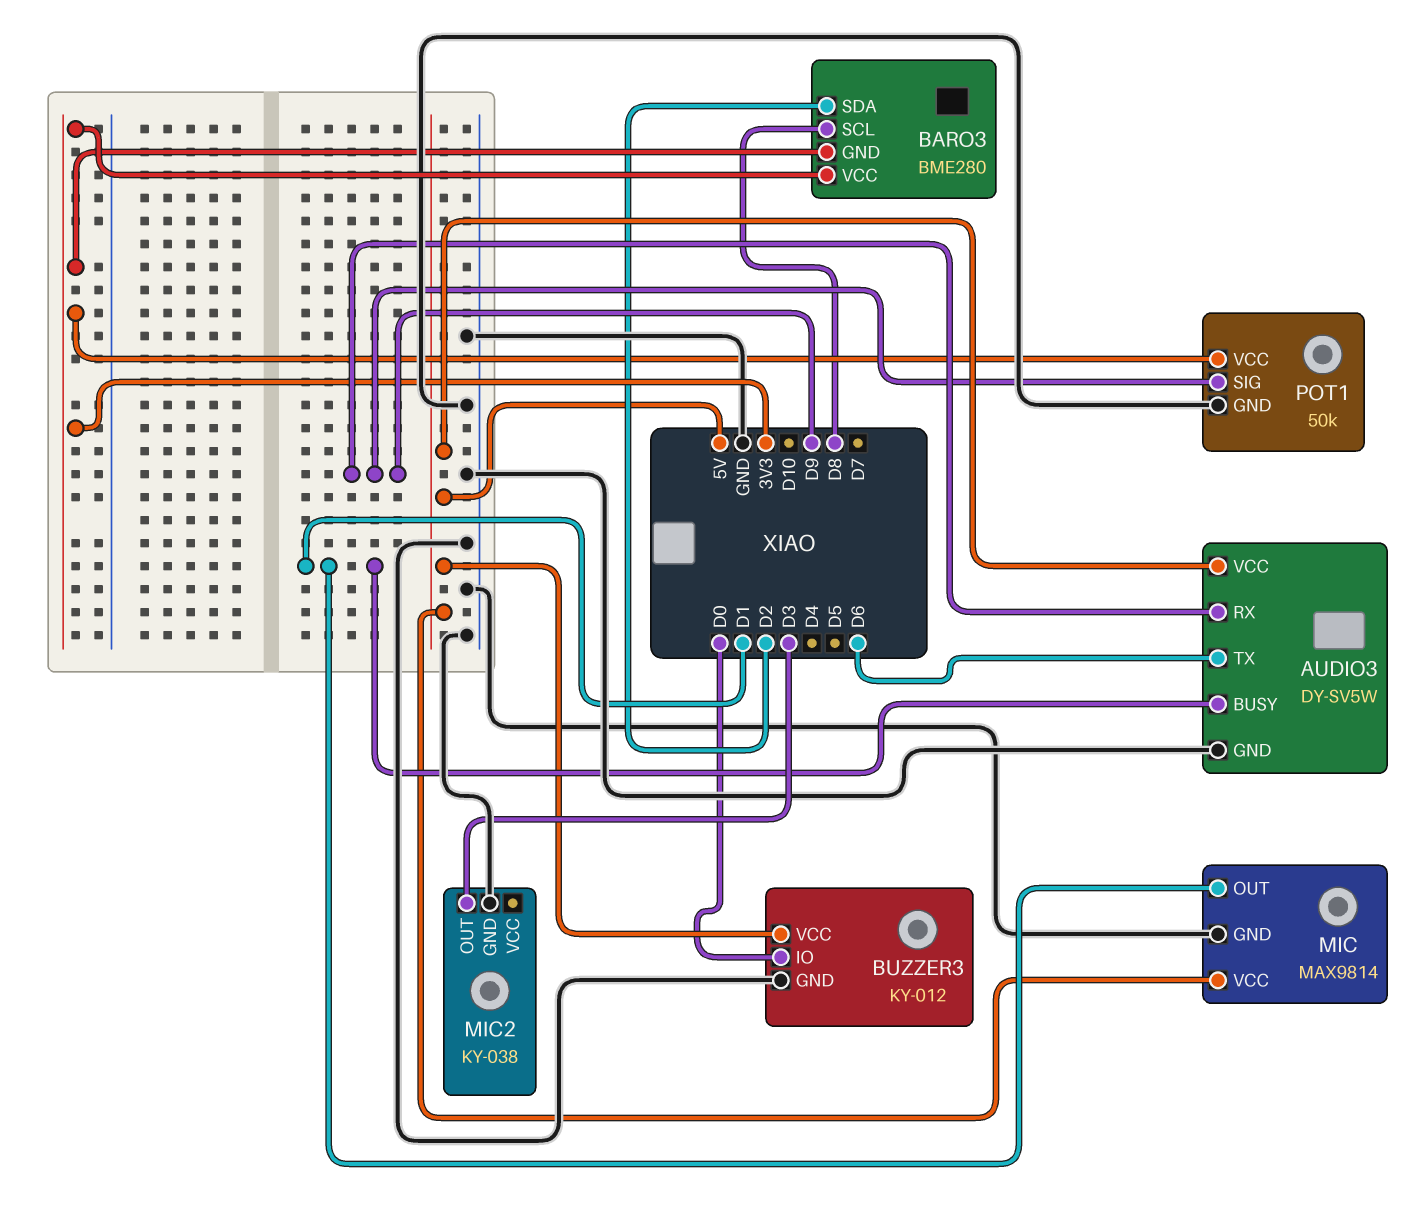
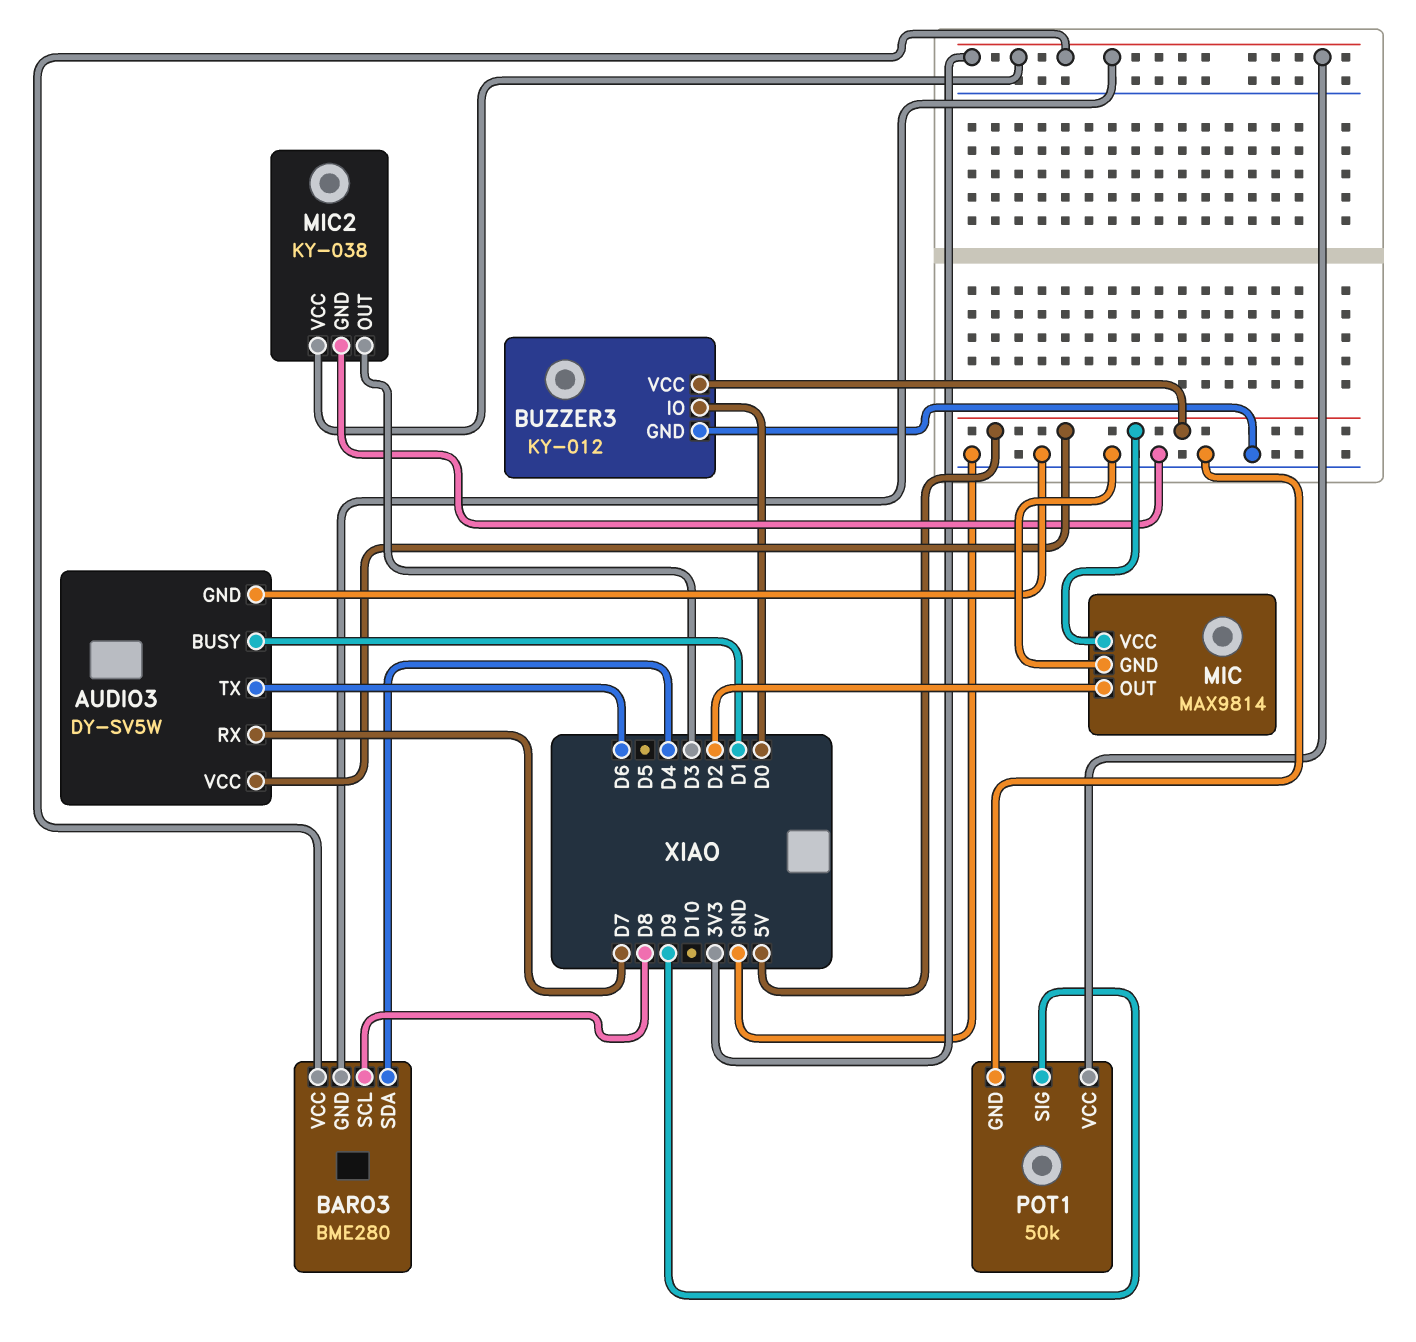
AUDIO3 pin RX: D9 -> D7
BARO3 pin SDA: D2 -> D4
MIC pin OUT: D1 -> D2
MIC2 pin VCC: none -> 3V3

